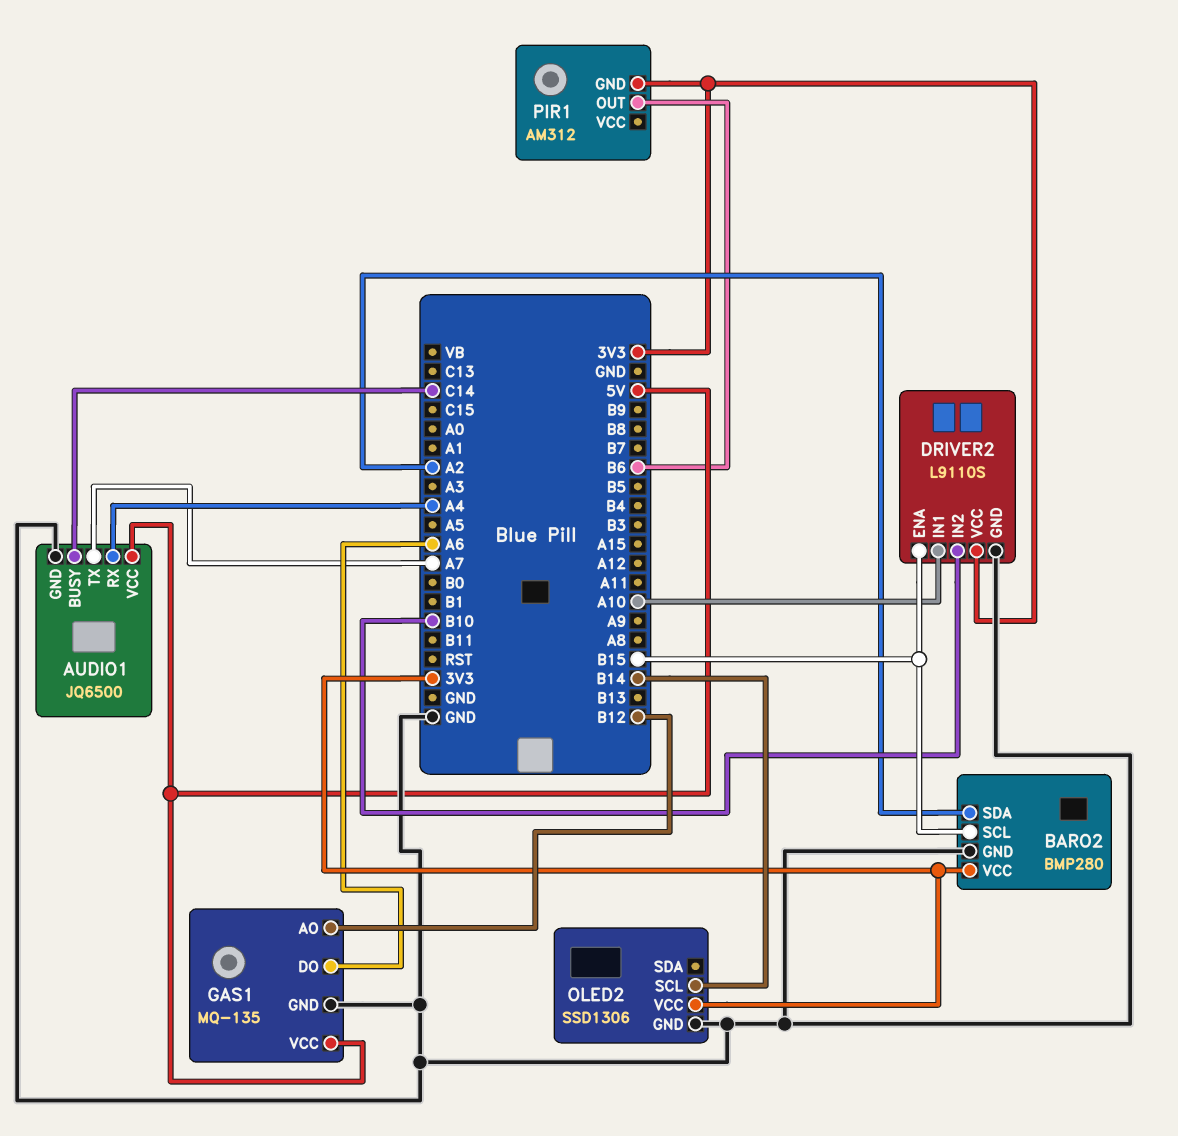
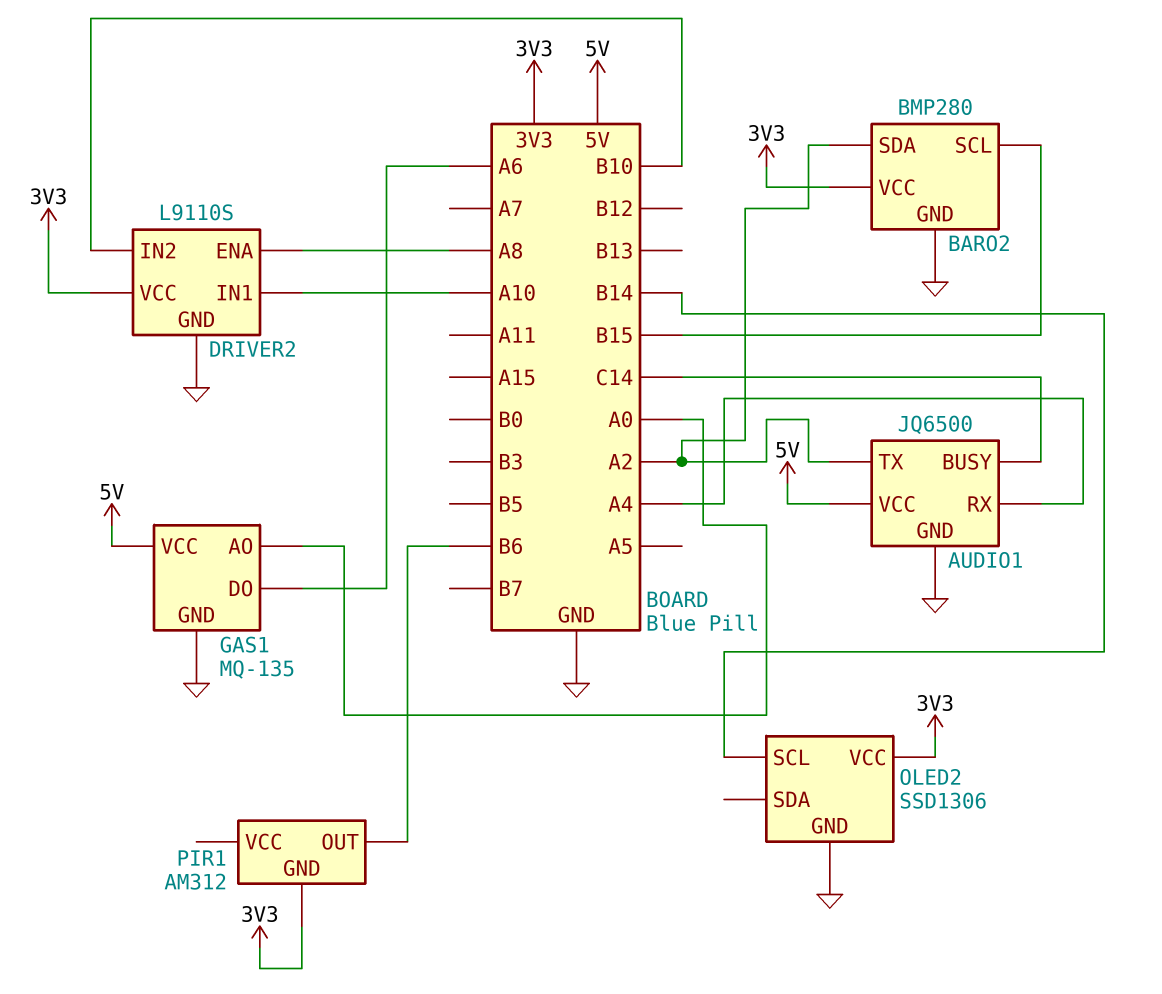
AUDIO1 pin TX: A7 -> A2
DRIVER2 pin ENA: B15 -> A8
GAS1 pin AO: B12 -> A0

